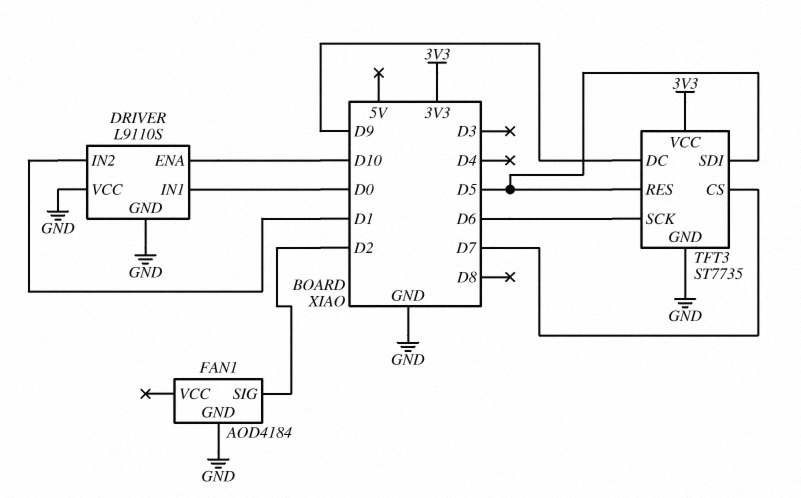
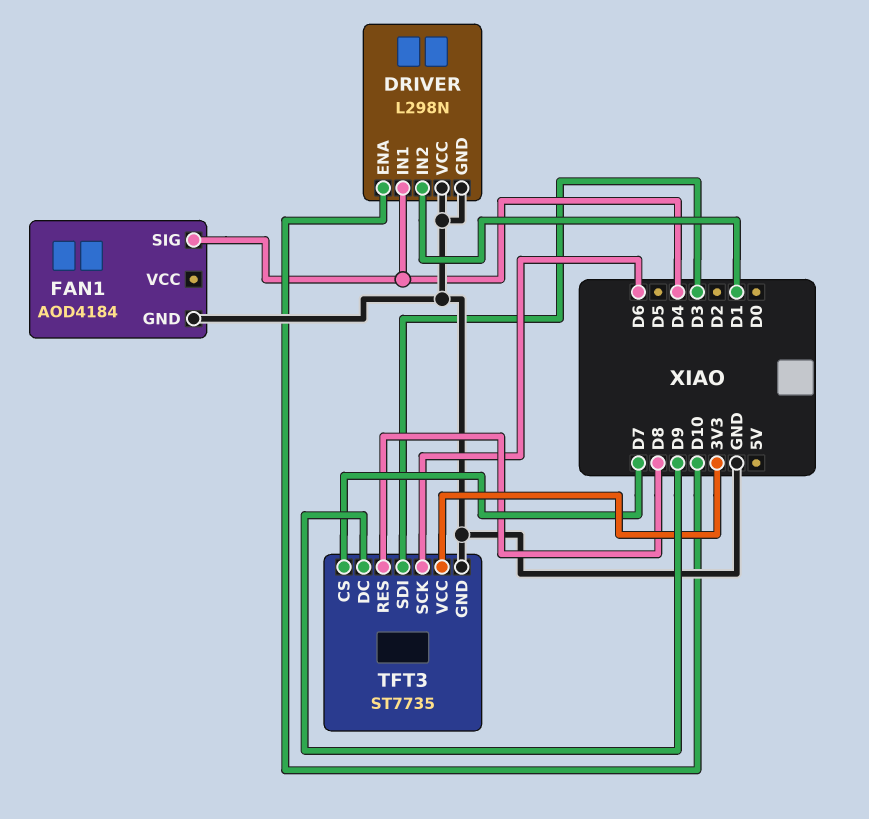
DRIVER: L9110S -> L298N
DRIVER pin IN1: D0 -> D4
FAN1 pin SIG: D2 -> D4
TFT3 pin RES: D5 -> D8
TFT3 pin SDI: D5 -> D3

